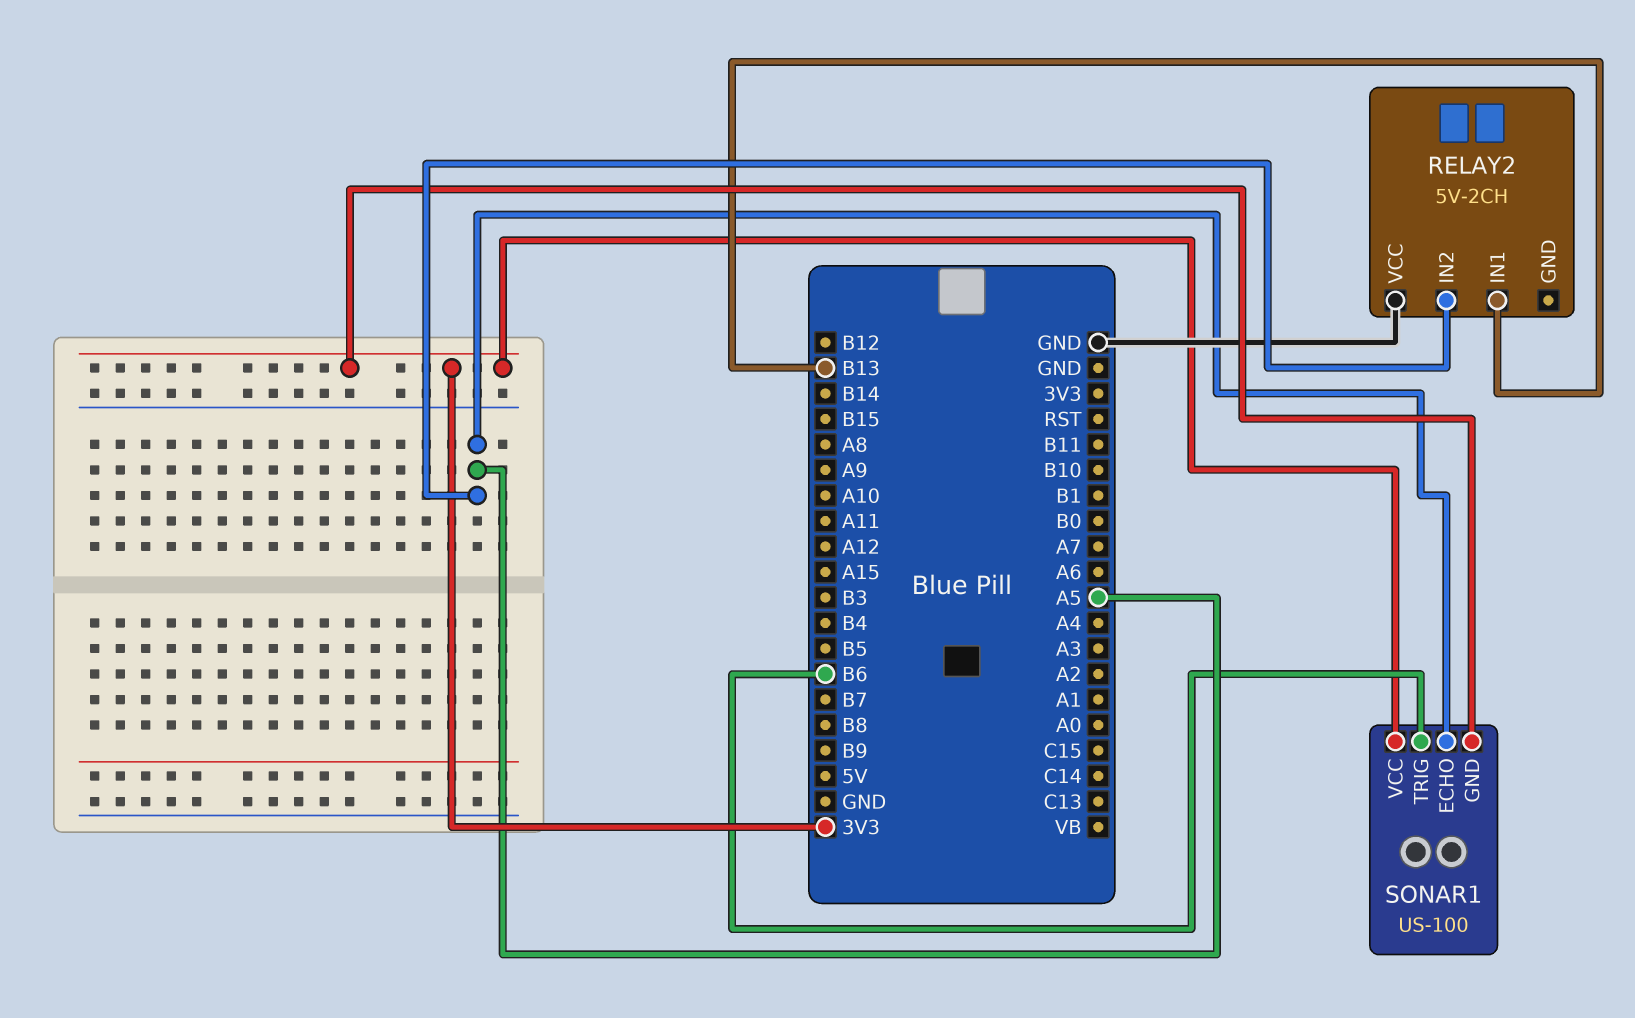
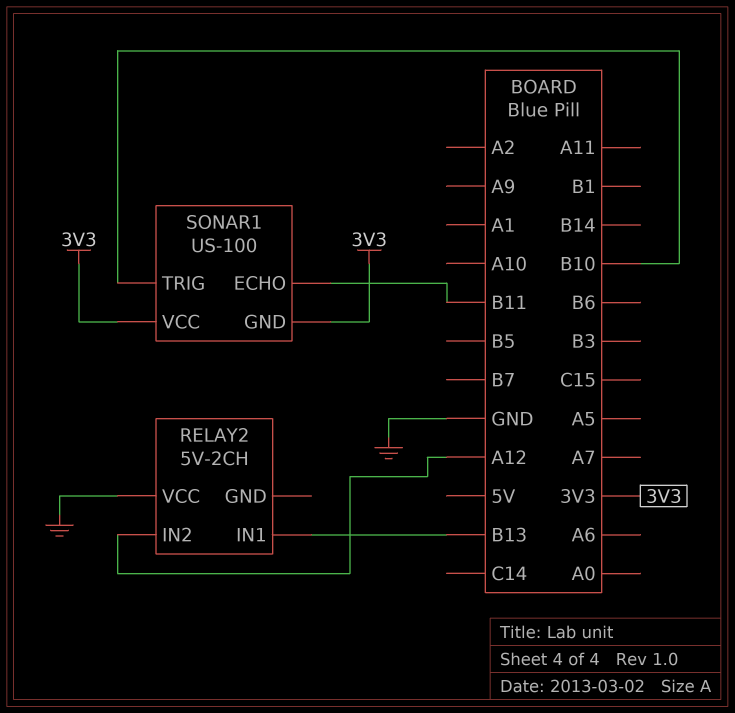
RELAY2 pin IN2: A5 -> A12
SONAR1 pin ECHO: A5 -> B11
SONAR1 pin TRIG: B6 -> B10

